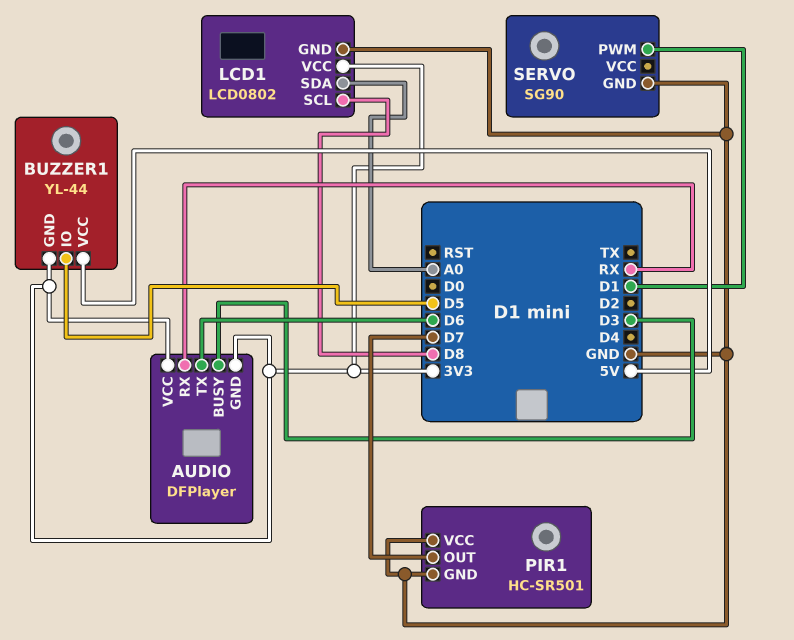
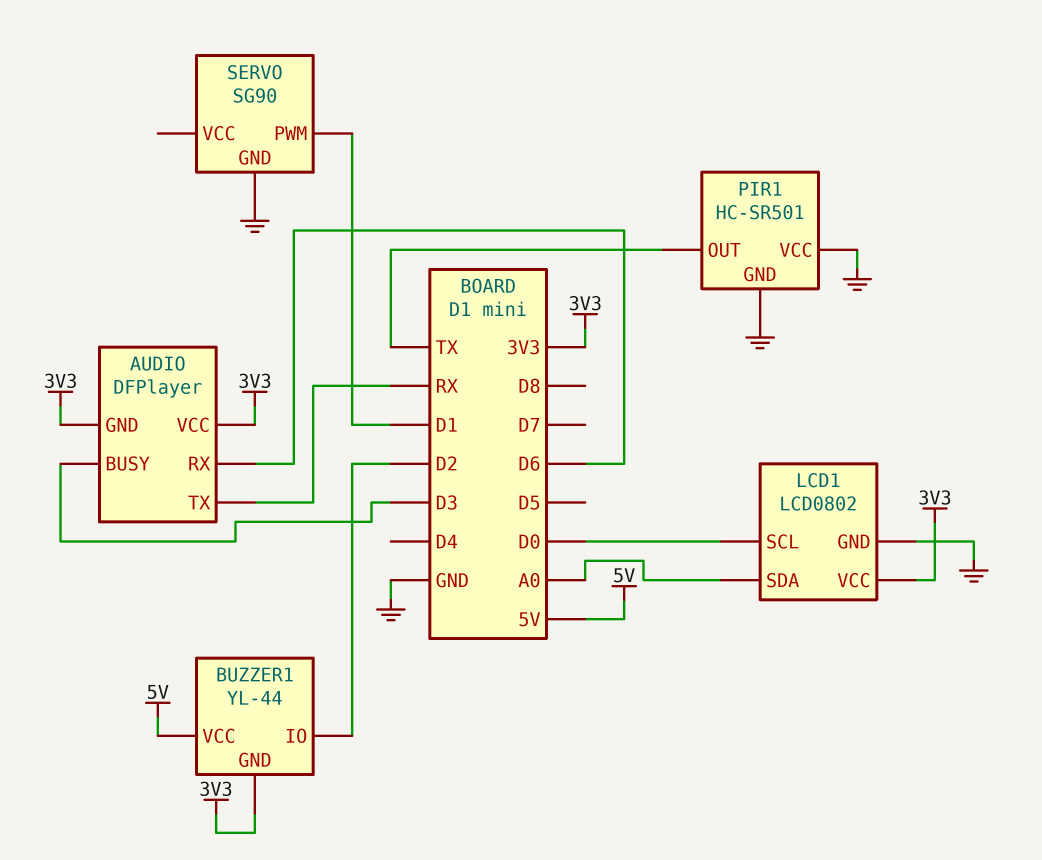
AUDIO pin RX: RX -> D6
AUDIO pin TX: D6 -> RX
BUZZER1 pin IO: D5 -> D2
LCD1 pin SCL: D8 -> D0
PIR1 pin OUT: D7 -> TX

